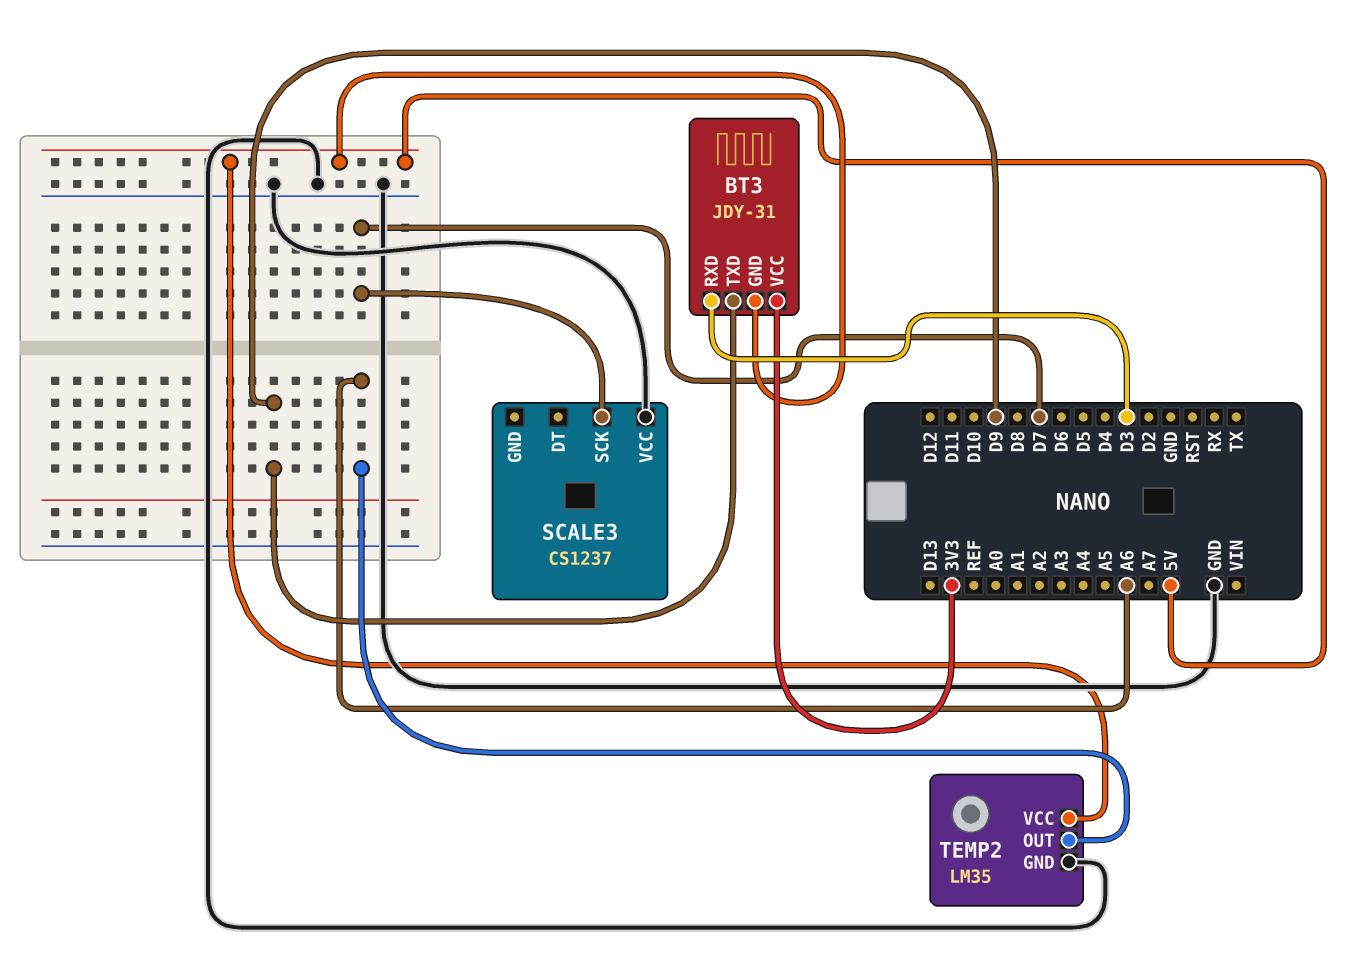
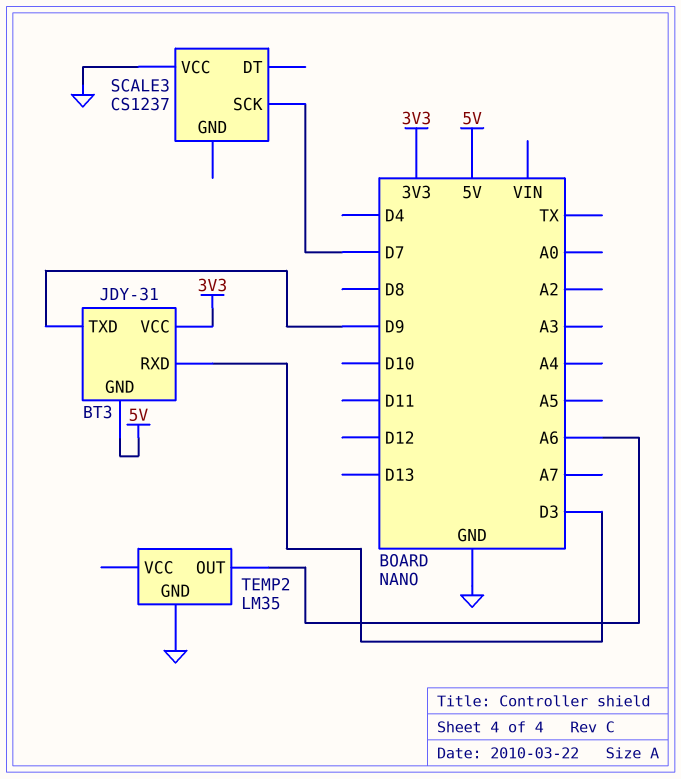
TEMP2 pin VCC: 5V -> none

